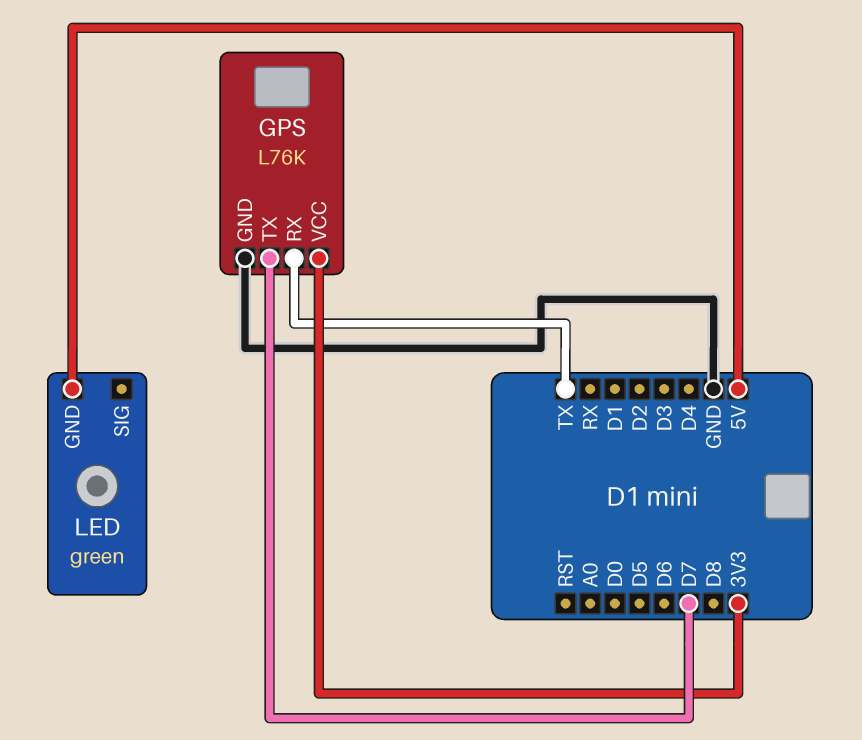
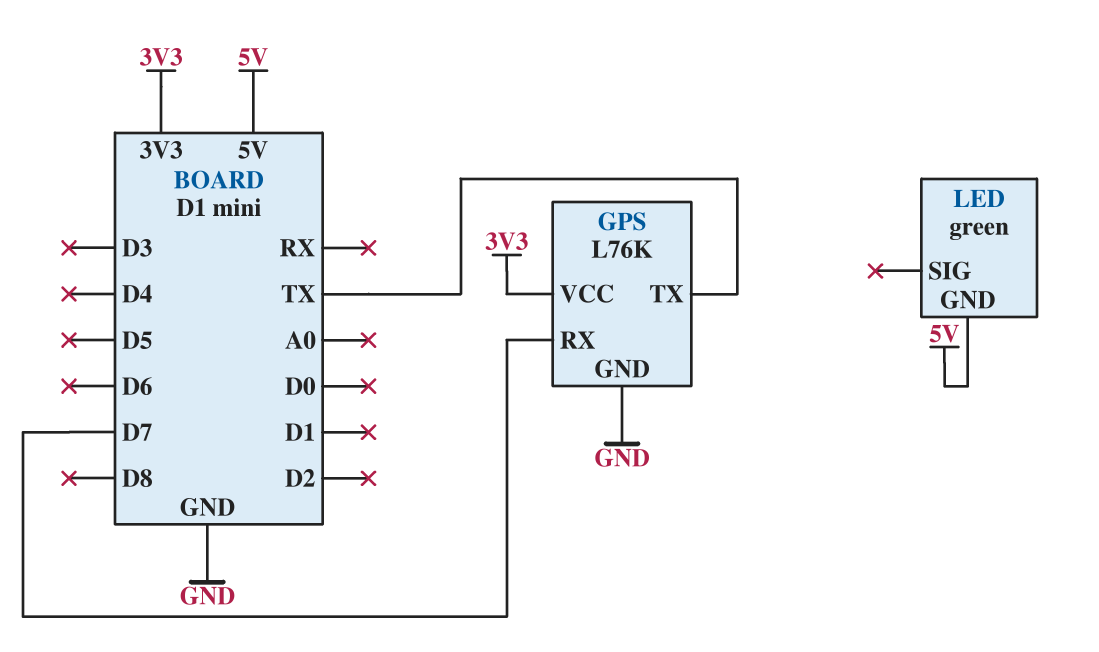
GPS pin RX: TX -> D7
GPS pin TX: D7 -> TX

